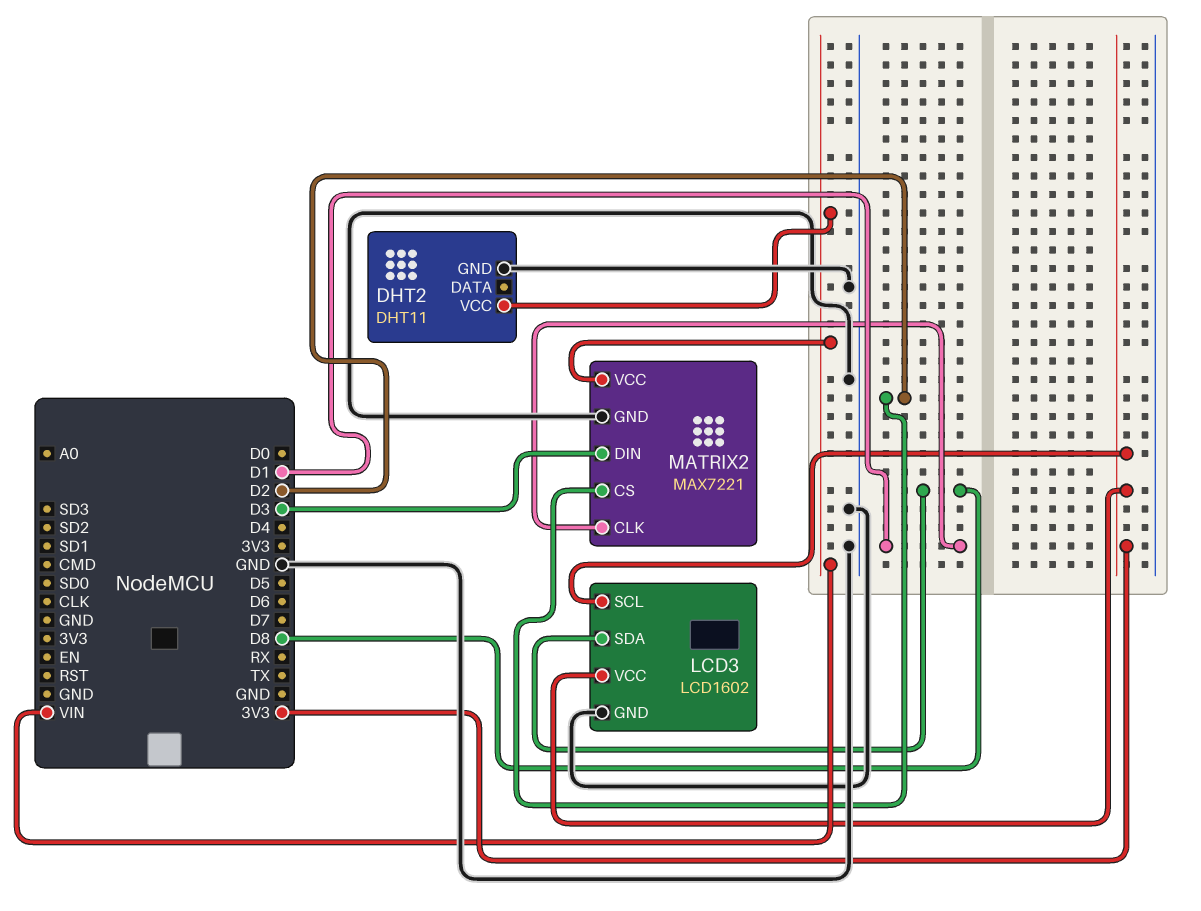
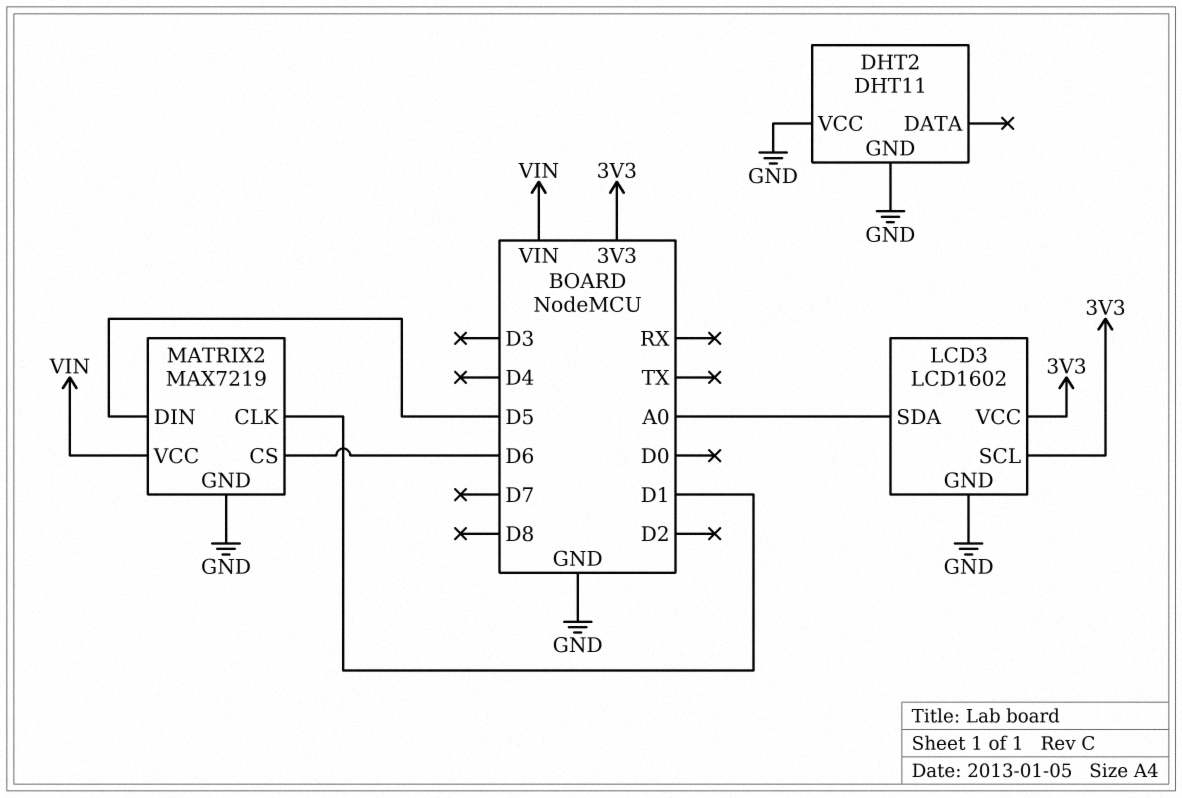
DHT2 pin VCC: VIN -> GND
LCD3 pin SDA: D8 -> A0
MATRIX2: MAX7221 -> MAX7219
MATRIX2 pin CS: D2 -> D6
MATRIX2 pin DIN: D3 -> D5

